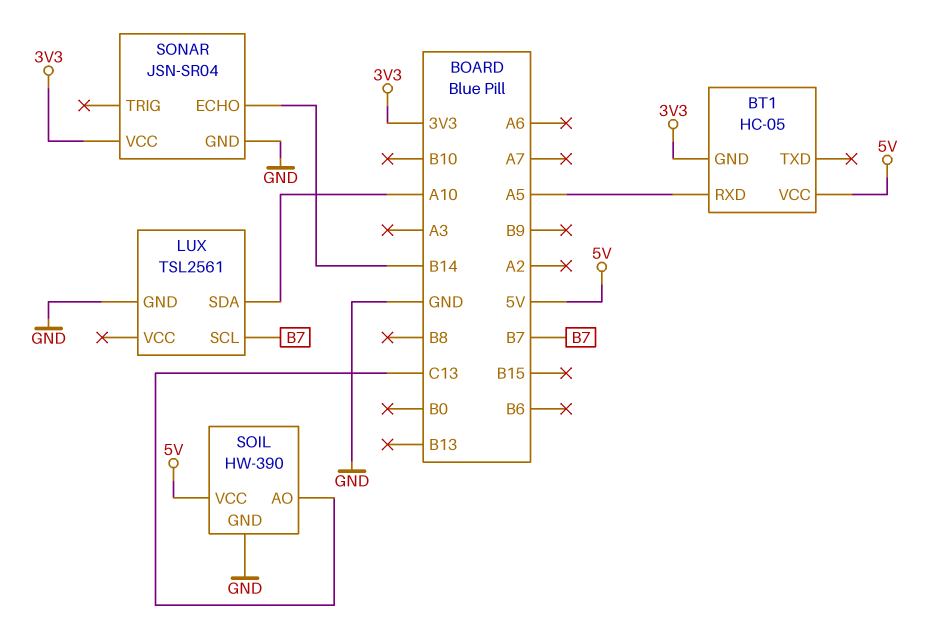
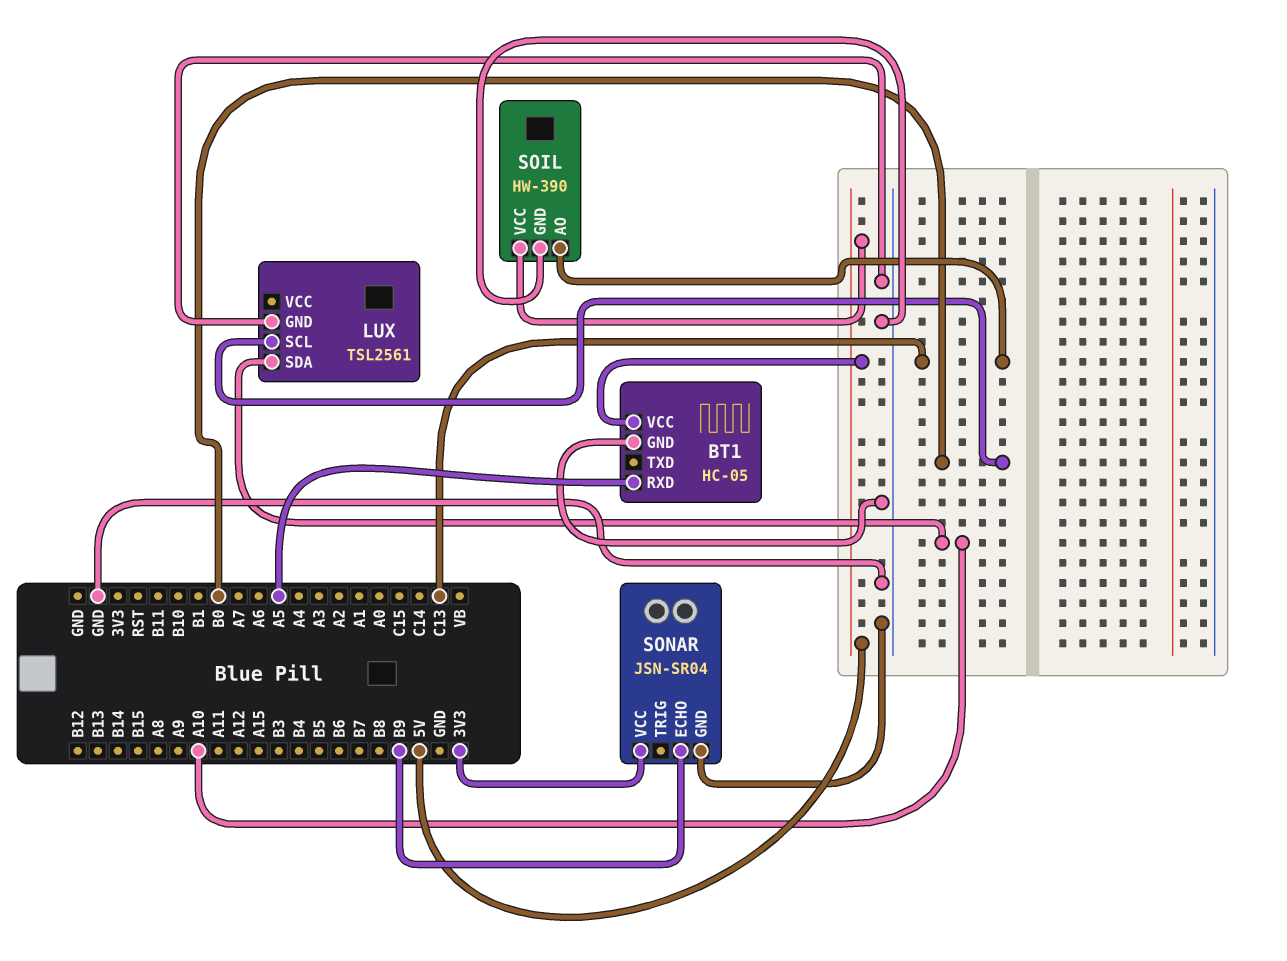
BT1 pin GND: 3V3 -> GND
LUX pin SCL: B7 -> B0
SONAR pin ECHO: B14 -> B9

